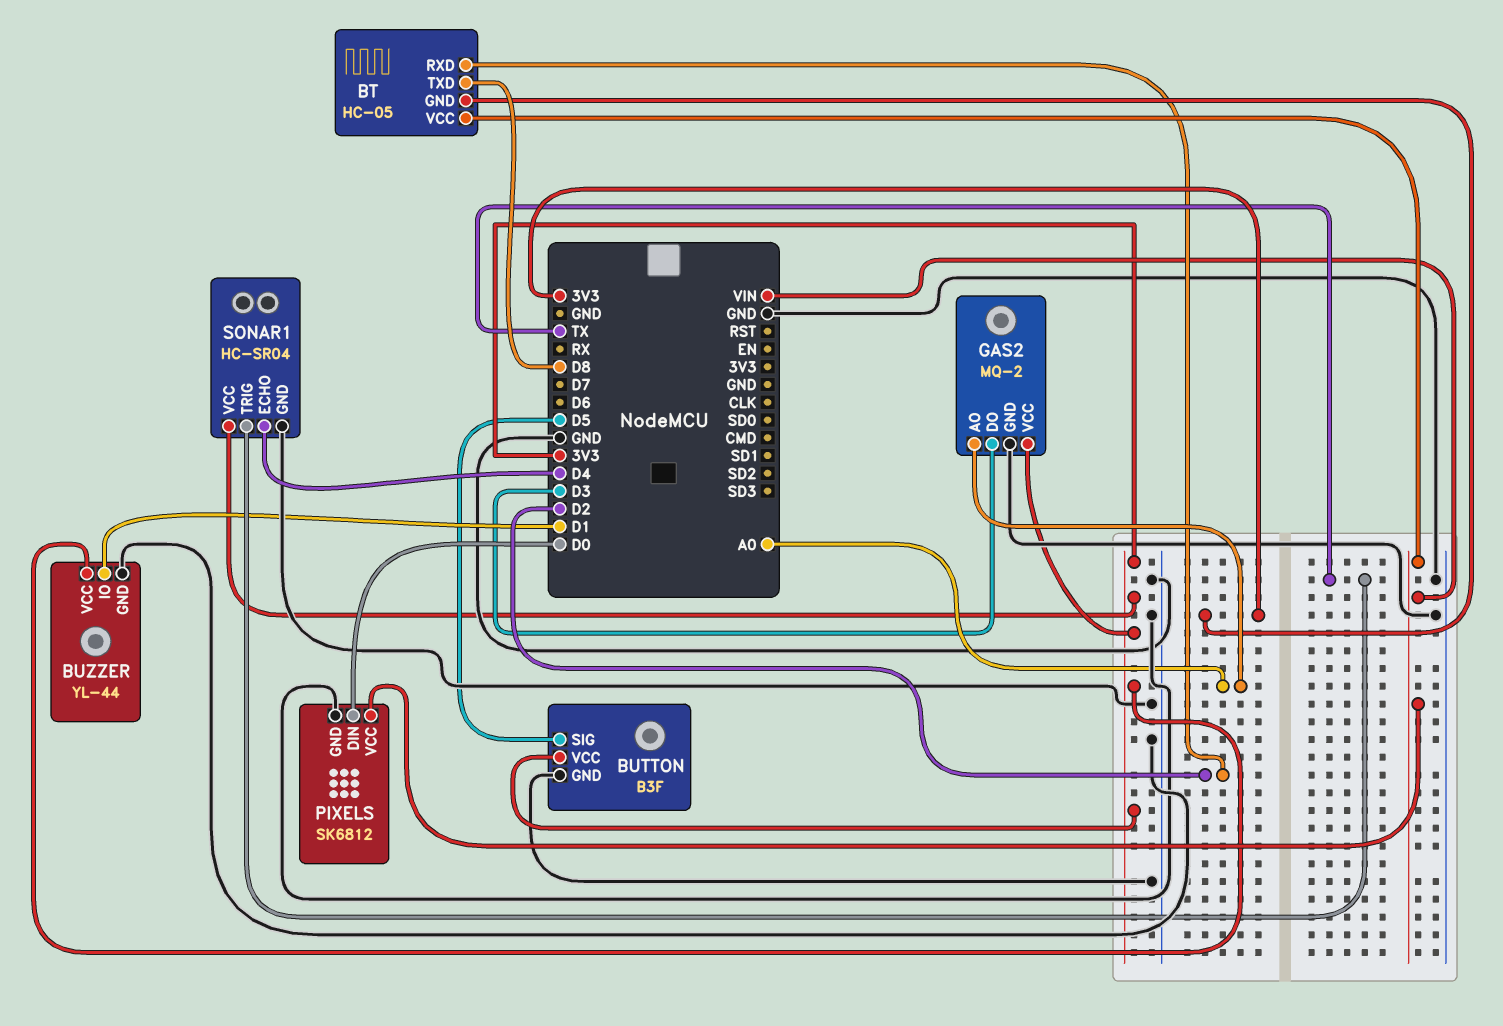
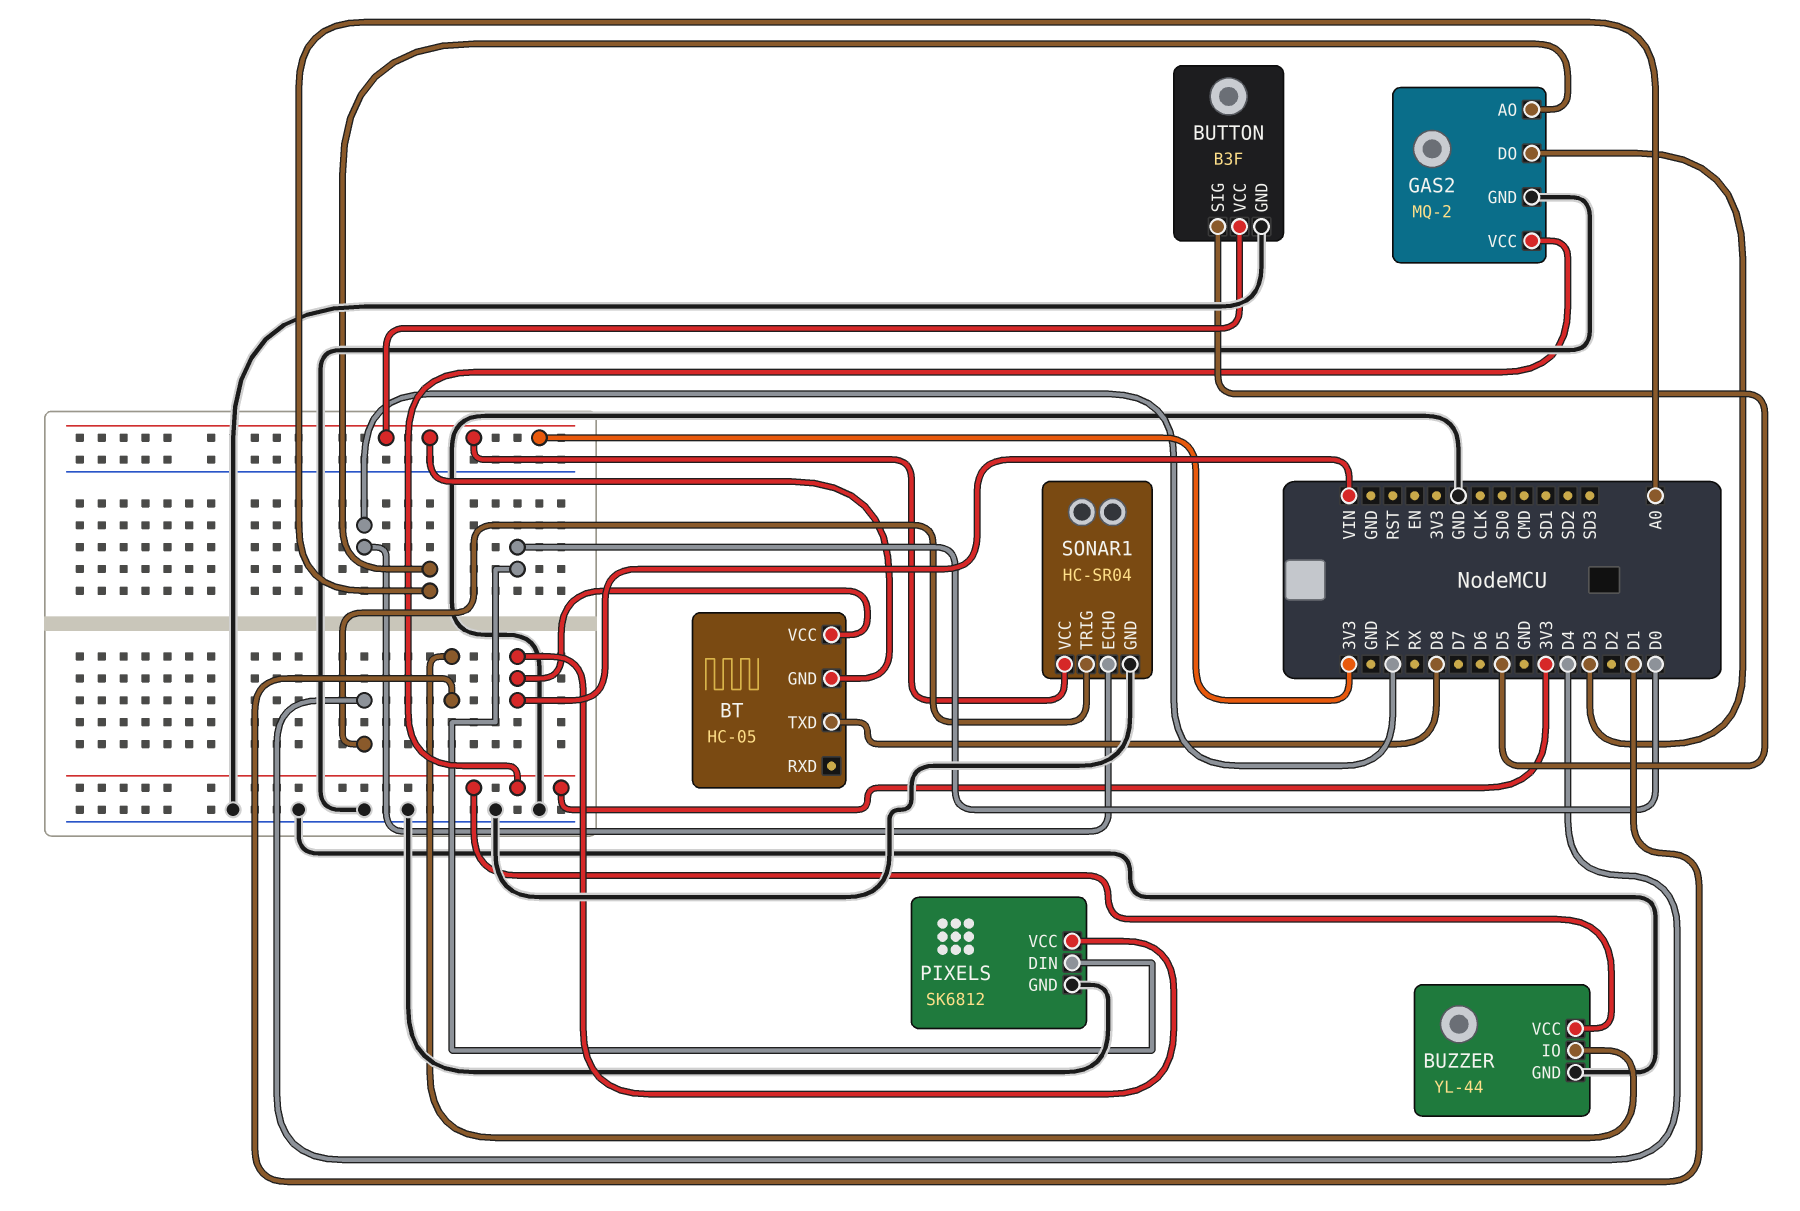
BT pin RXD: D2 -> none
SONAR1 pin ECHO: D4 -> TX
SONAR1 pin TRIG: TX -> D4

